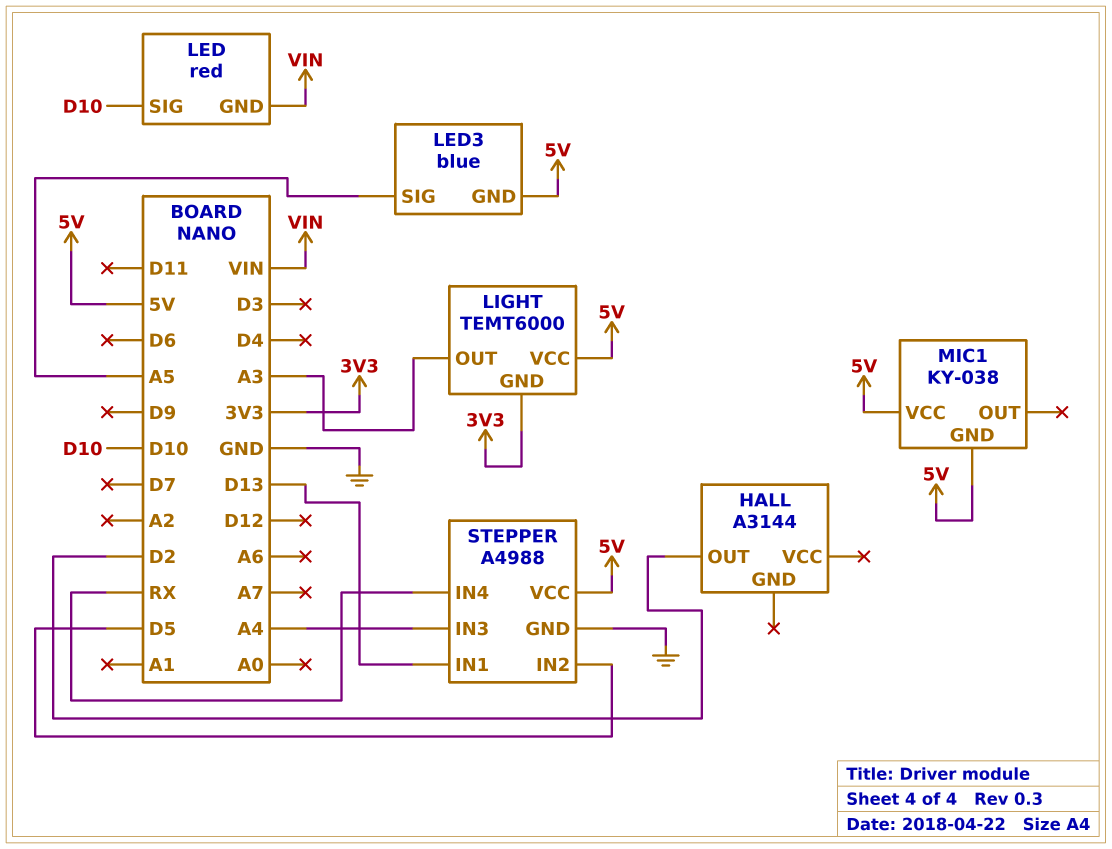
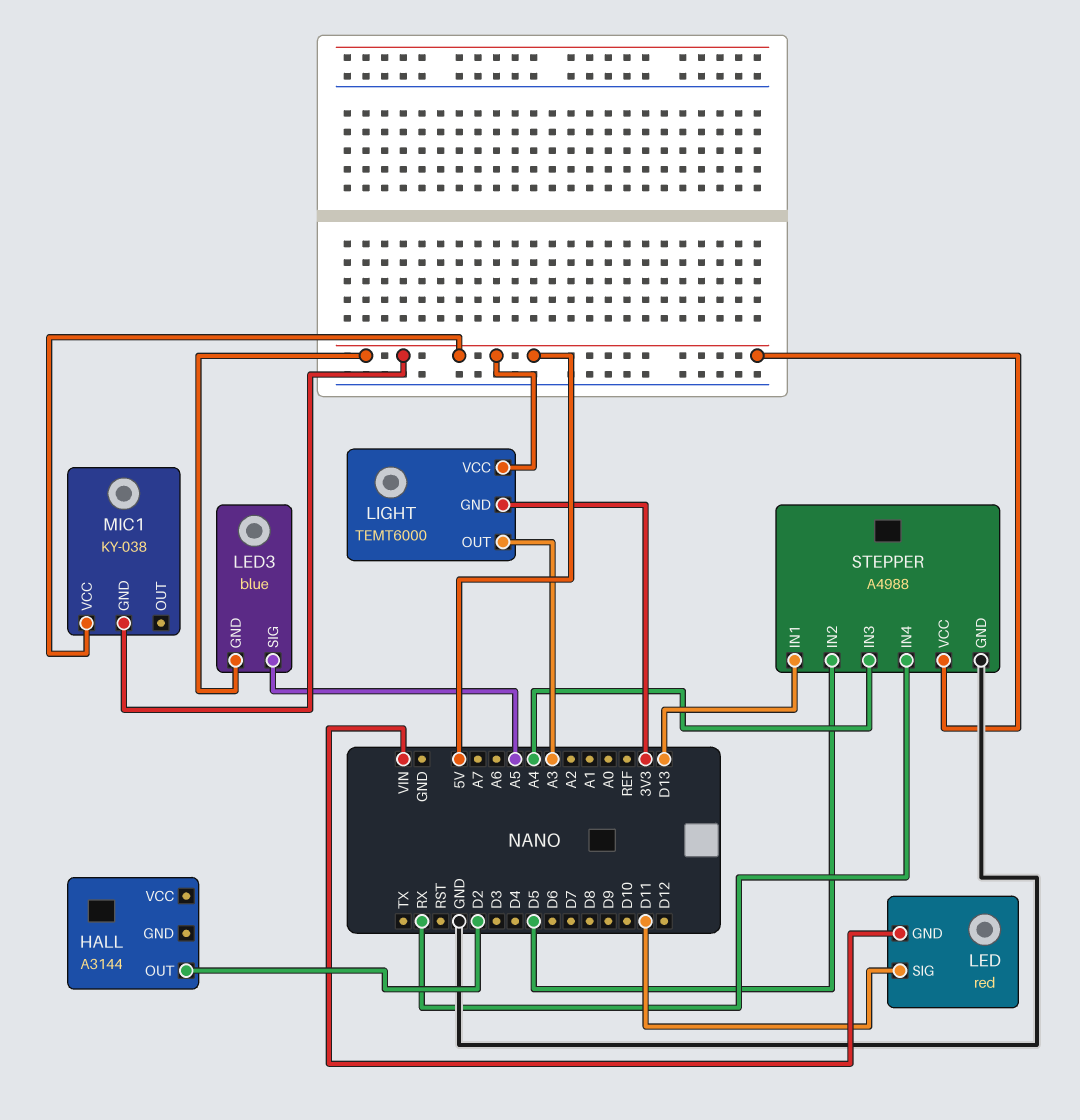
LED pin SIG: D10 -> D11

